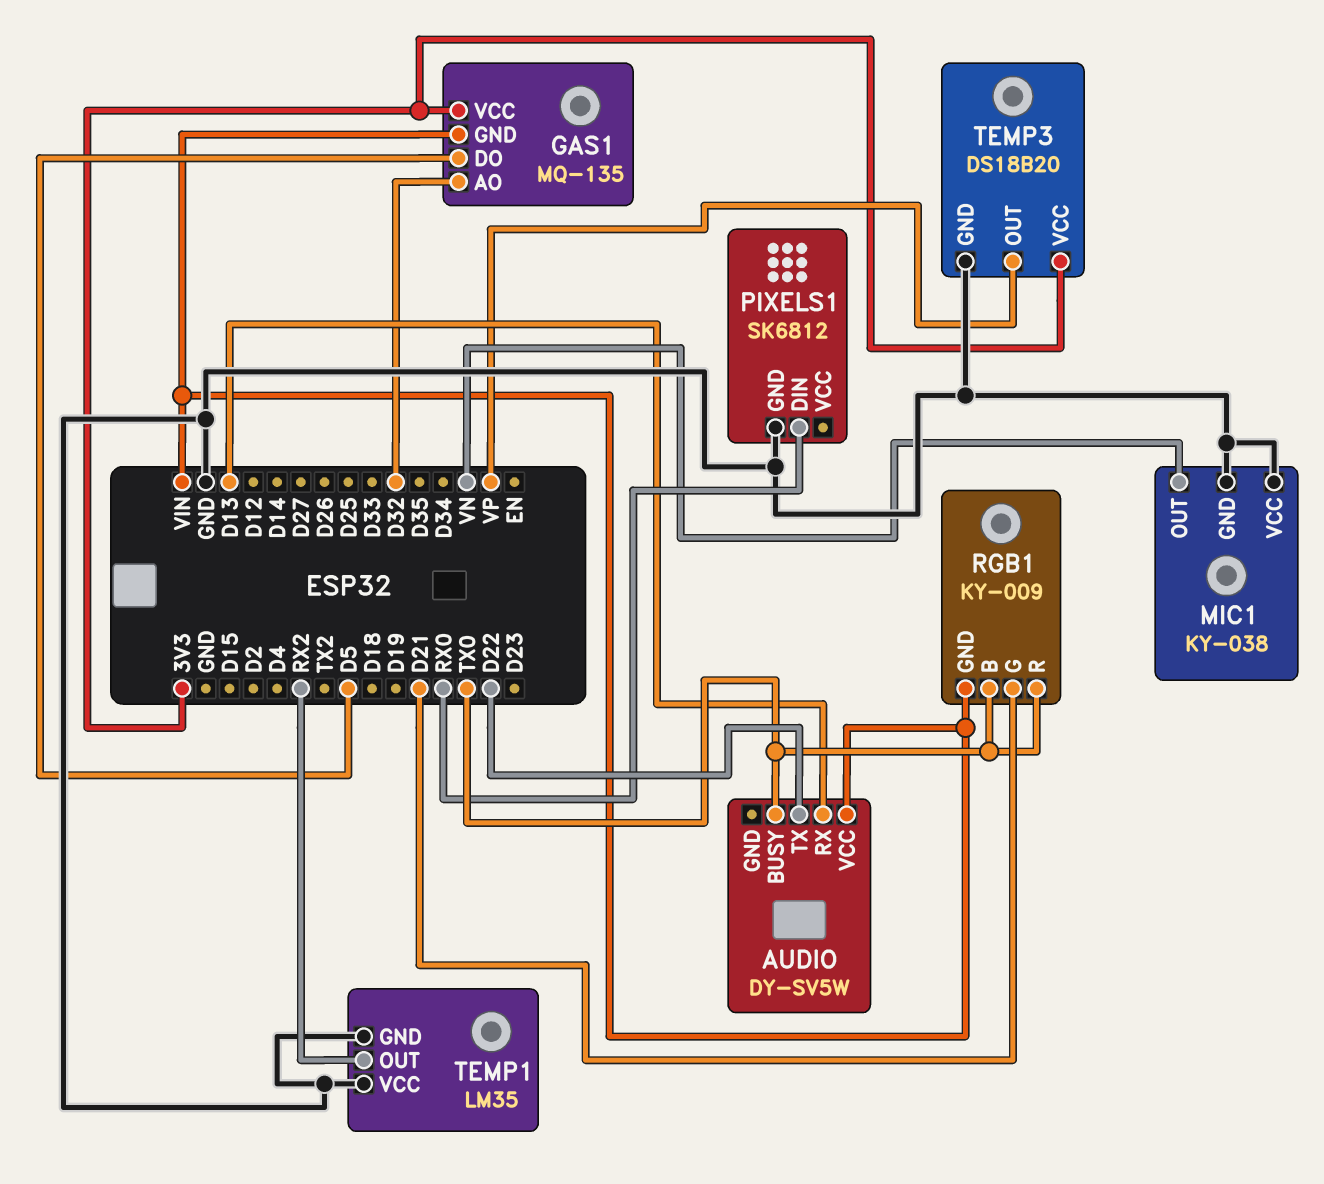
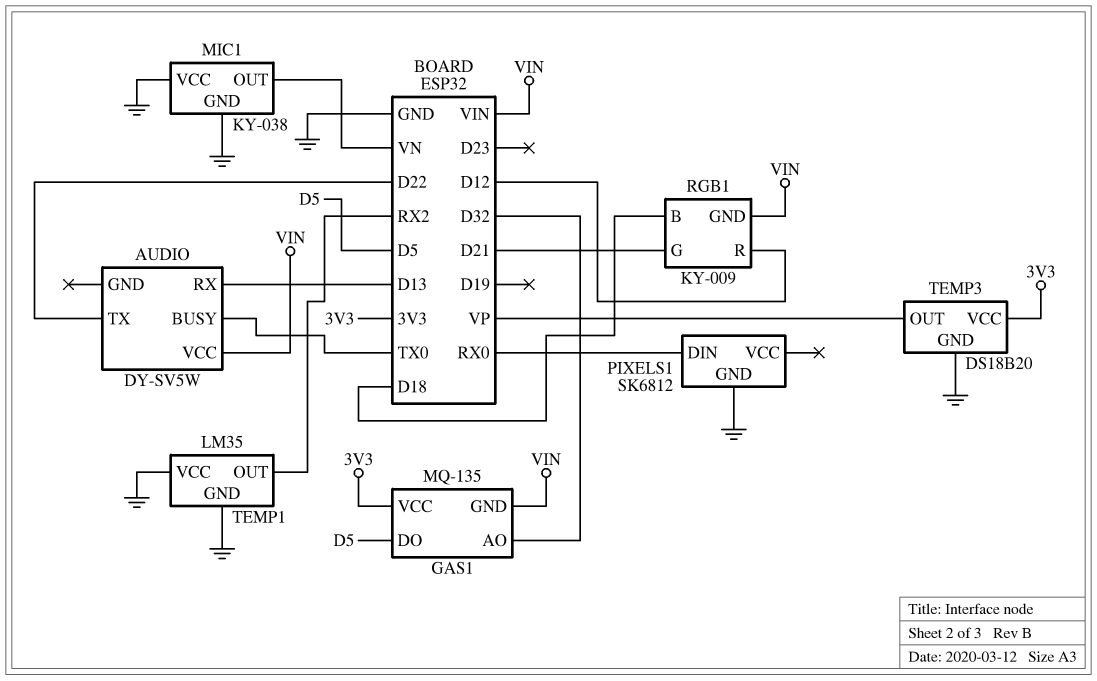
RGB1 pin B: TX0 -> D18
RGB1 pin R: TX0 -> D12

